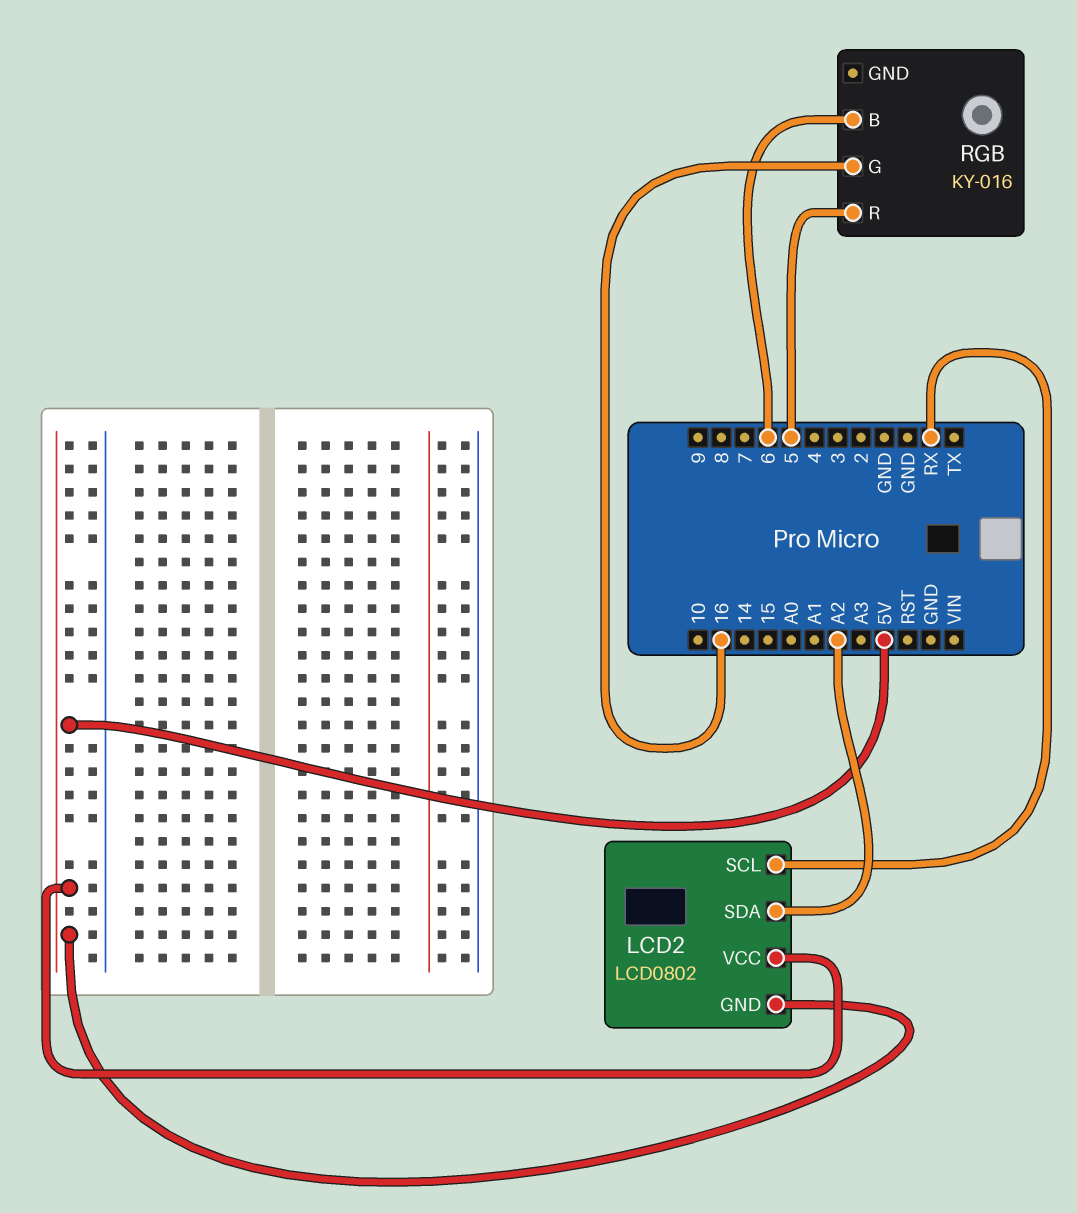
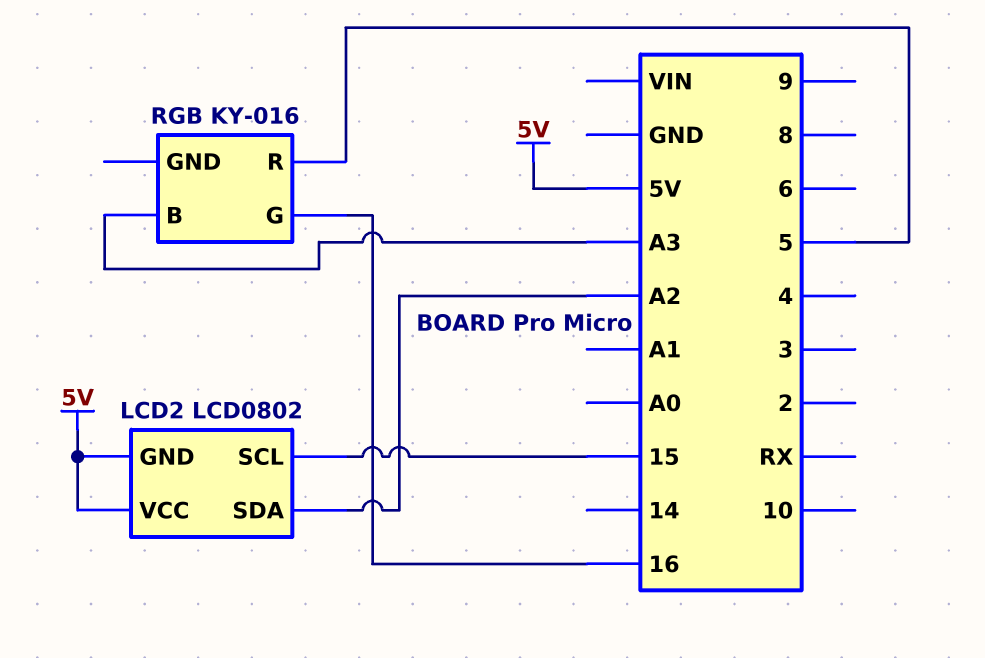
LCD2 pin SCL: RX -> 15
RGB pin B: 6 -> A3

